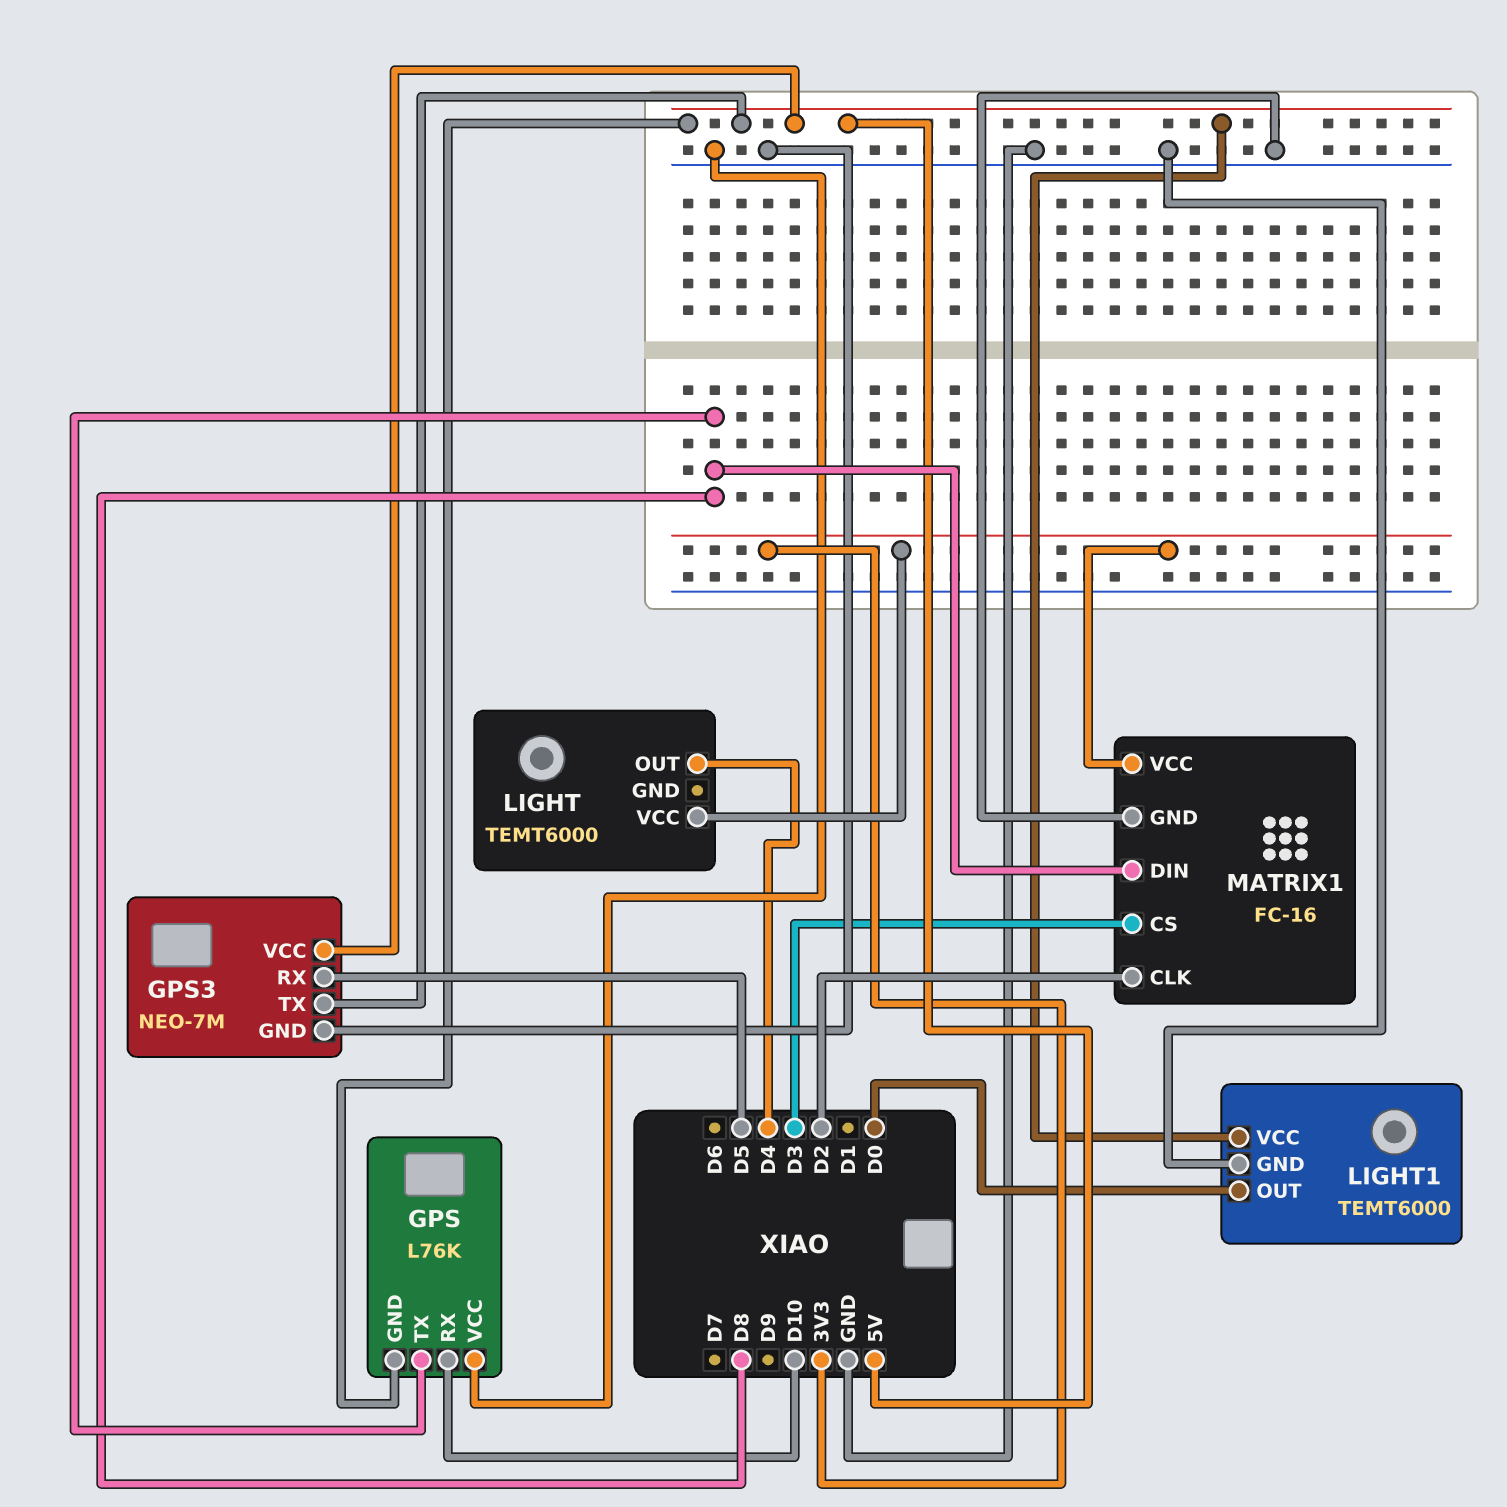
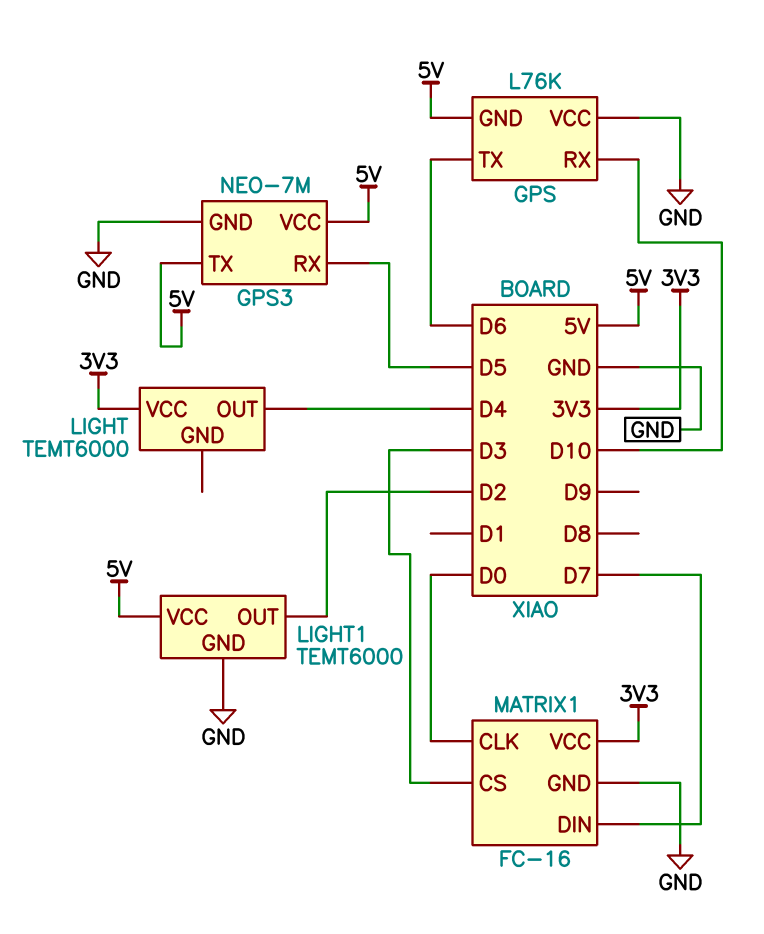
GPS pin TX: D8 -> D6
LIGHT1 pin OUT: D0 -> D2
MATRIX1 pin CLK: D2 -> D0
MATRIX1 pin DIN: D8 -> D7

